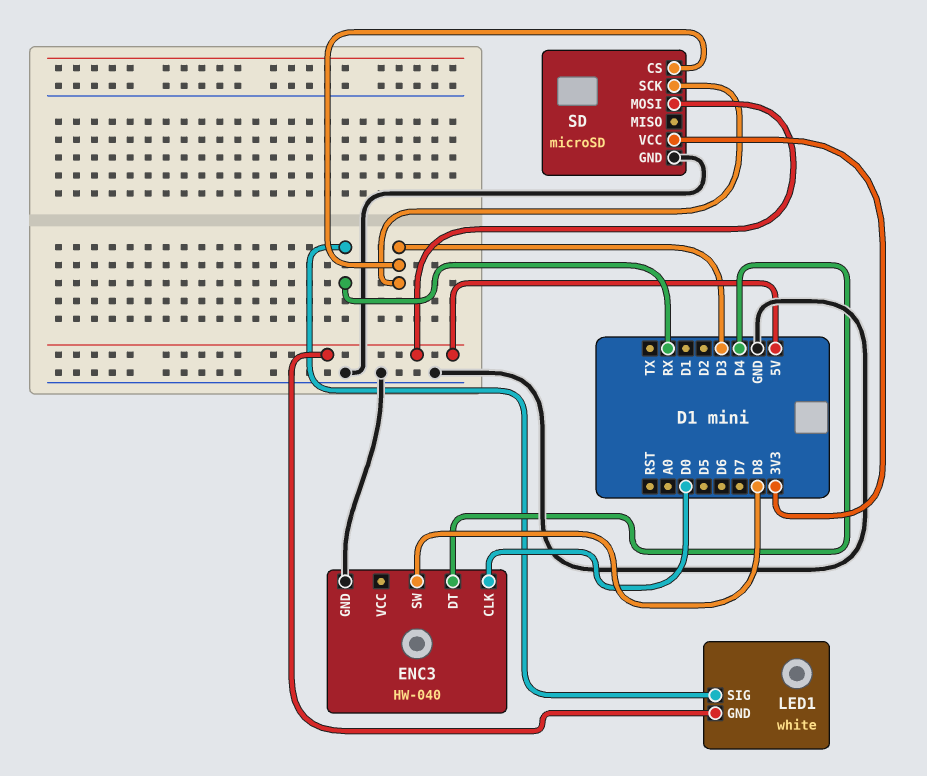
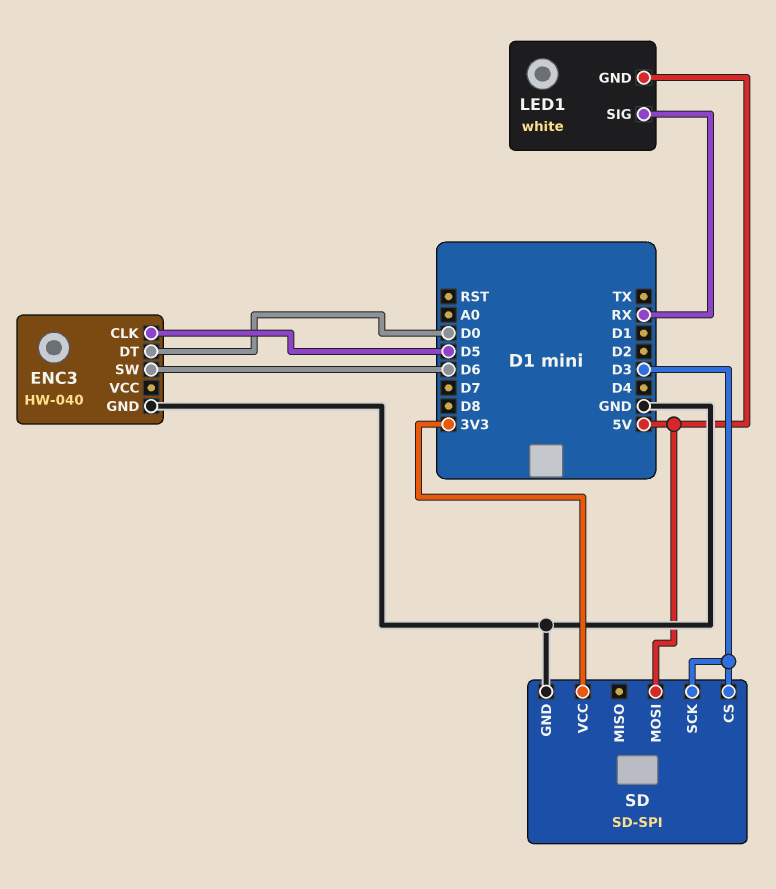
ENC3 pin CLK: D0 -> D5
ENC3 pin DT: D4 -> D0
ENC3 pin SW: D8 -> D6
SD: microSD -> SD-SPI

